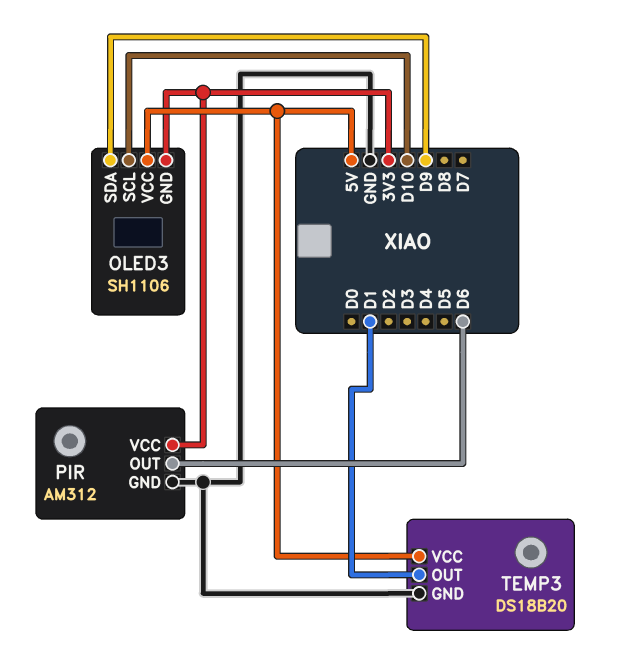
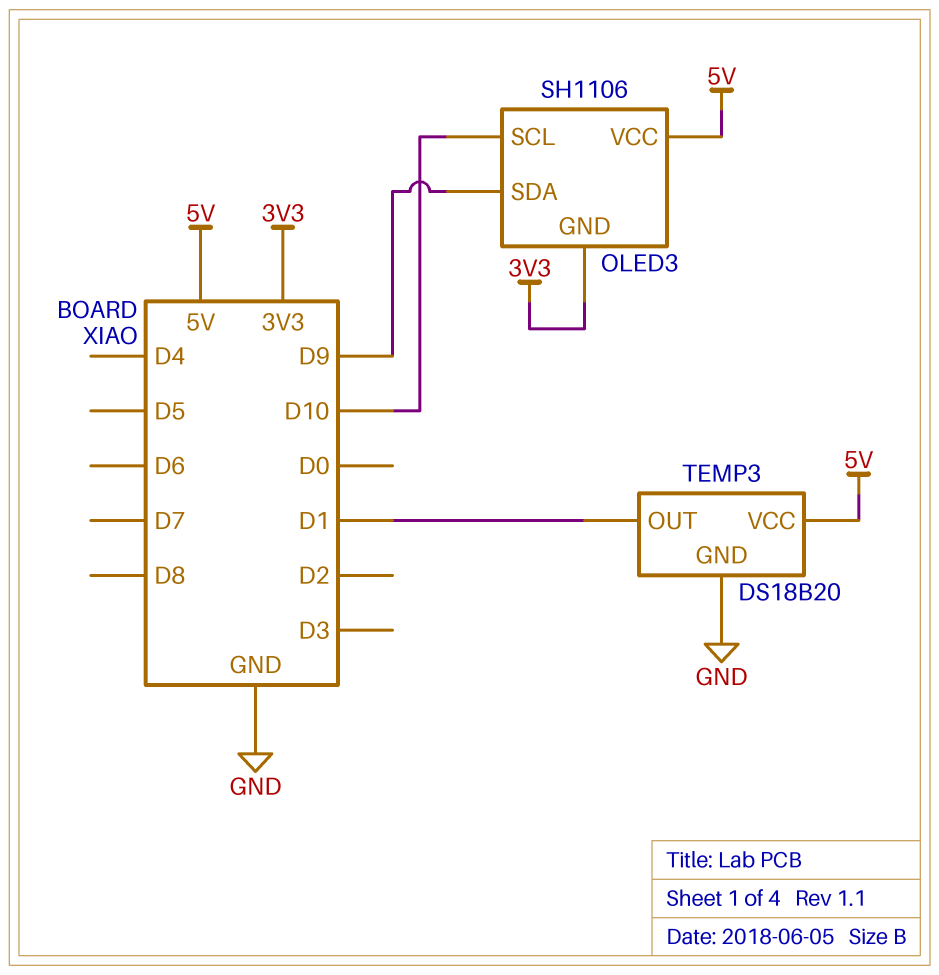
PIR: AM312 -> none
PIR pin GND: GND -> none
PIR pin OUT: D6 -> none
PIR pin VCC: 3V3 -> none

